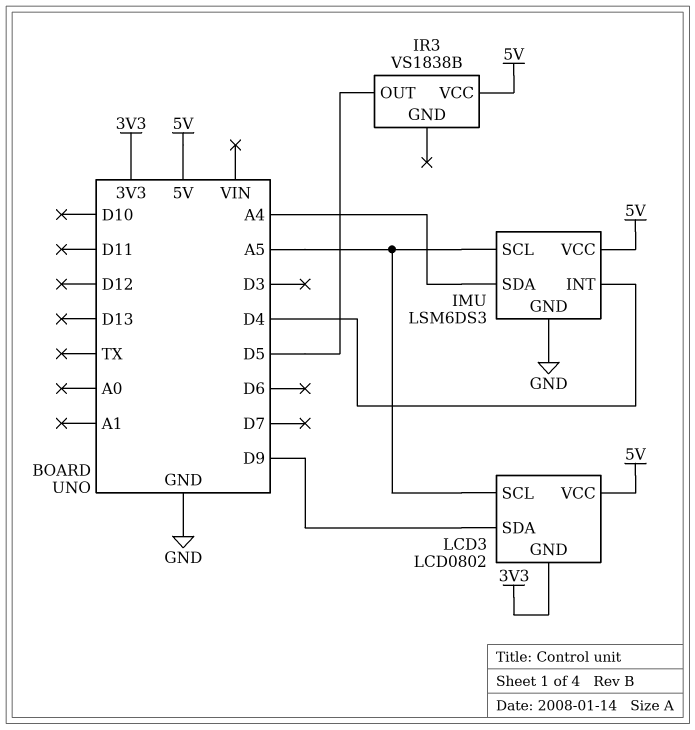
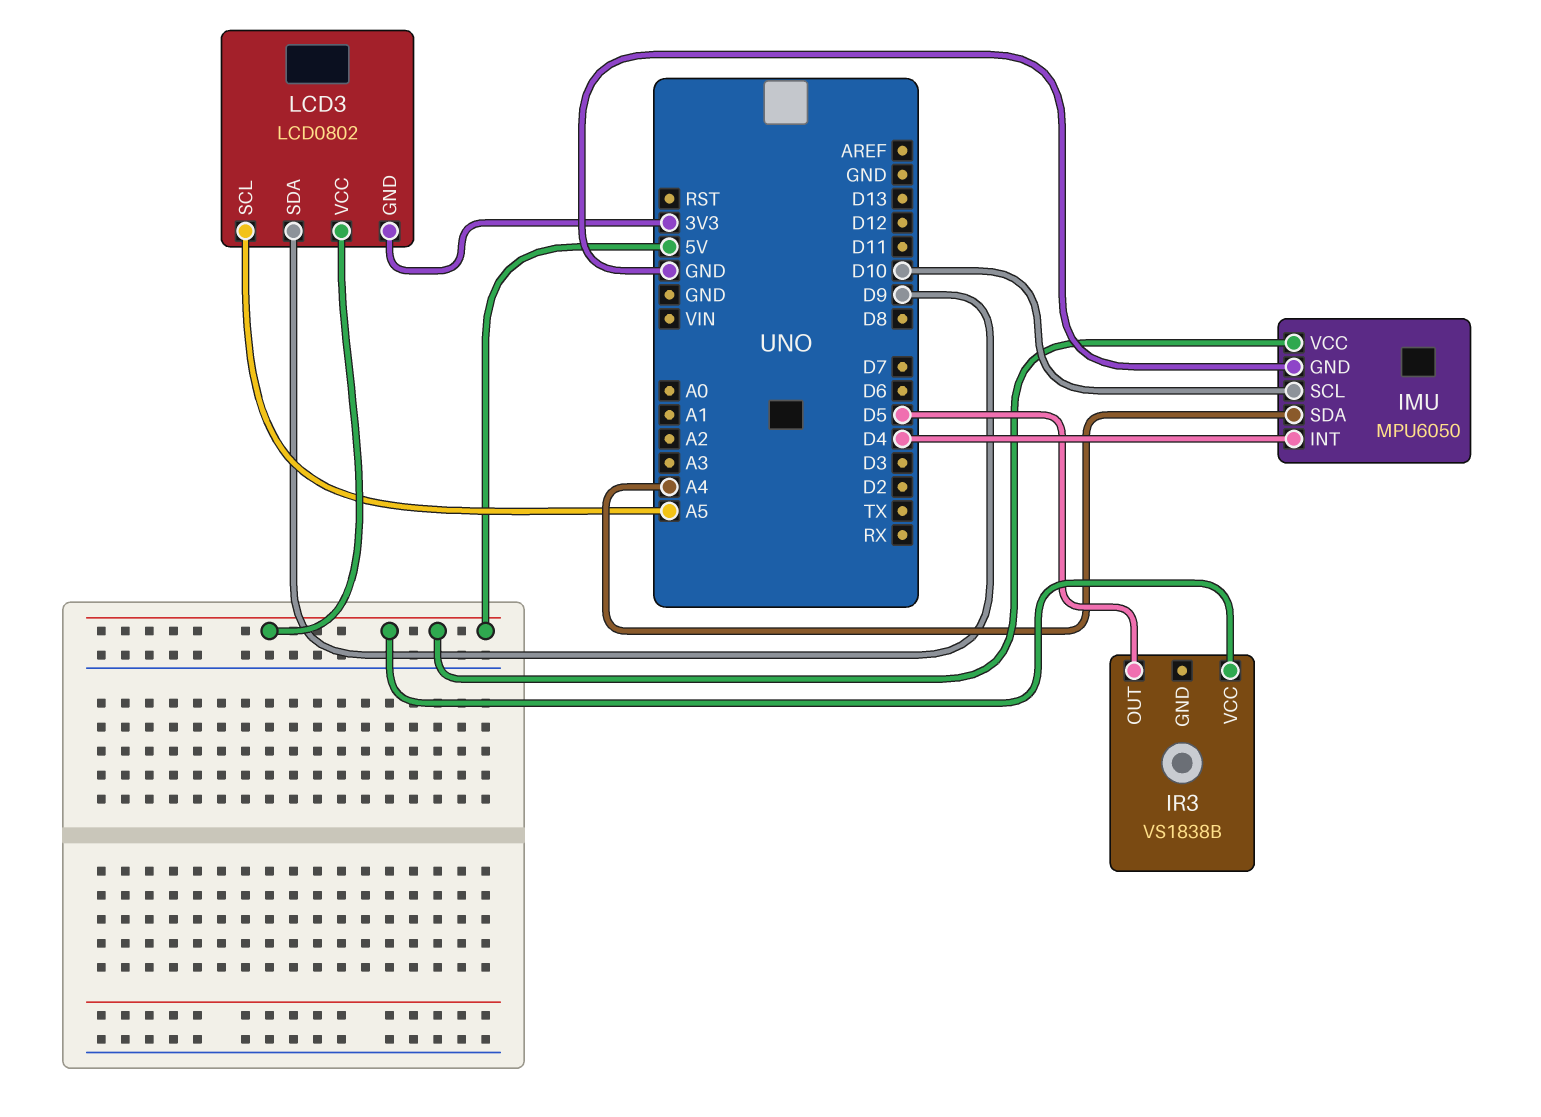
IMU: LSM6DS3 -> MPU6050
IMU pin SCL: A5 -> D10

